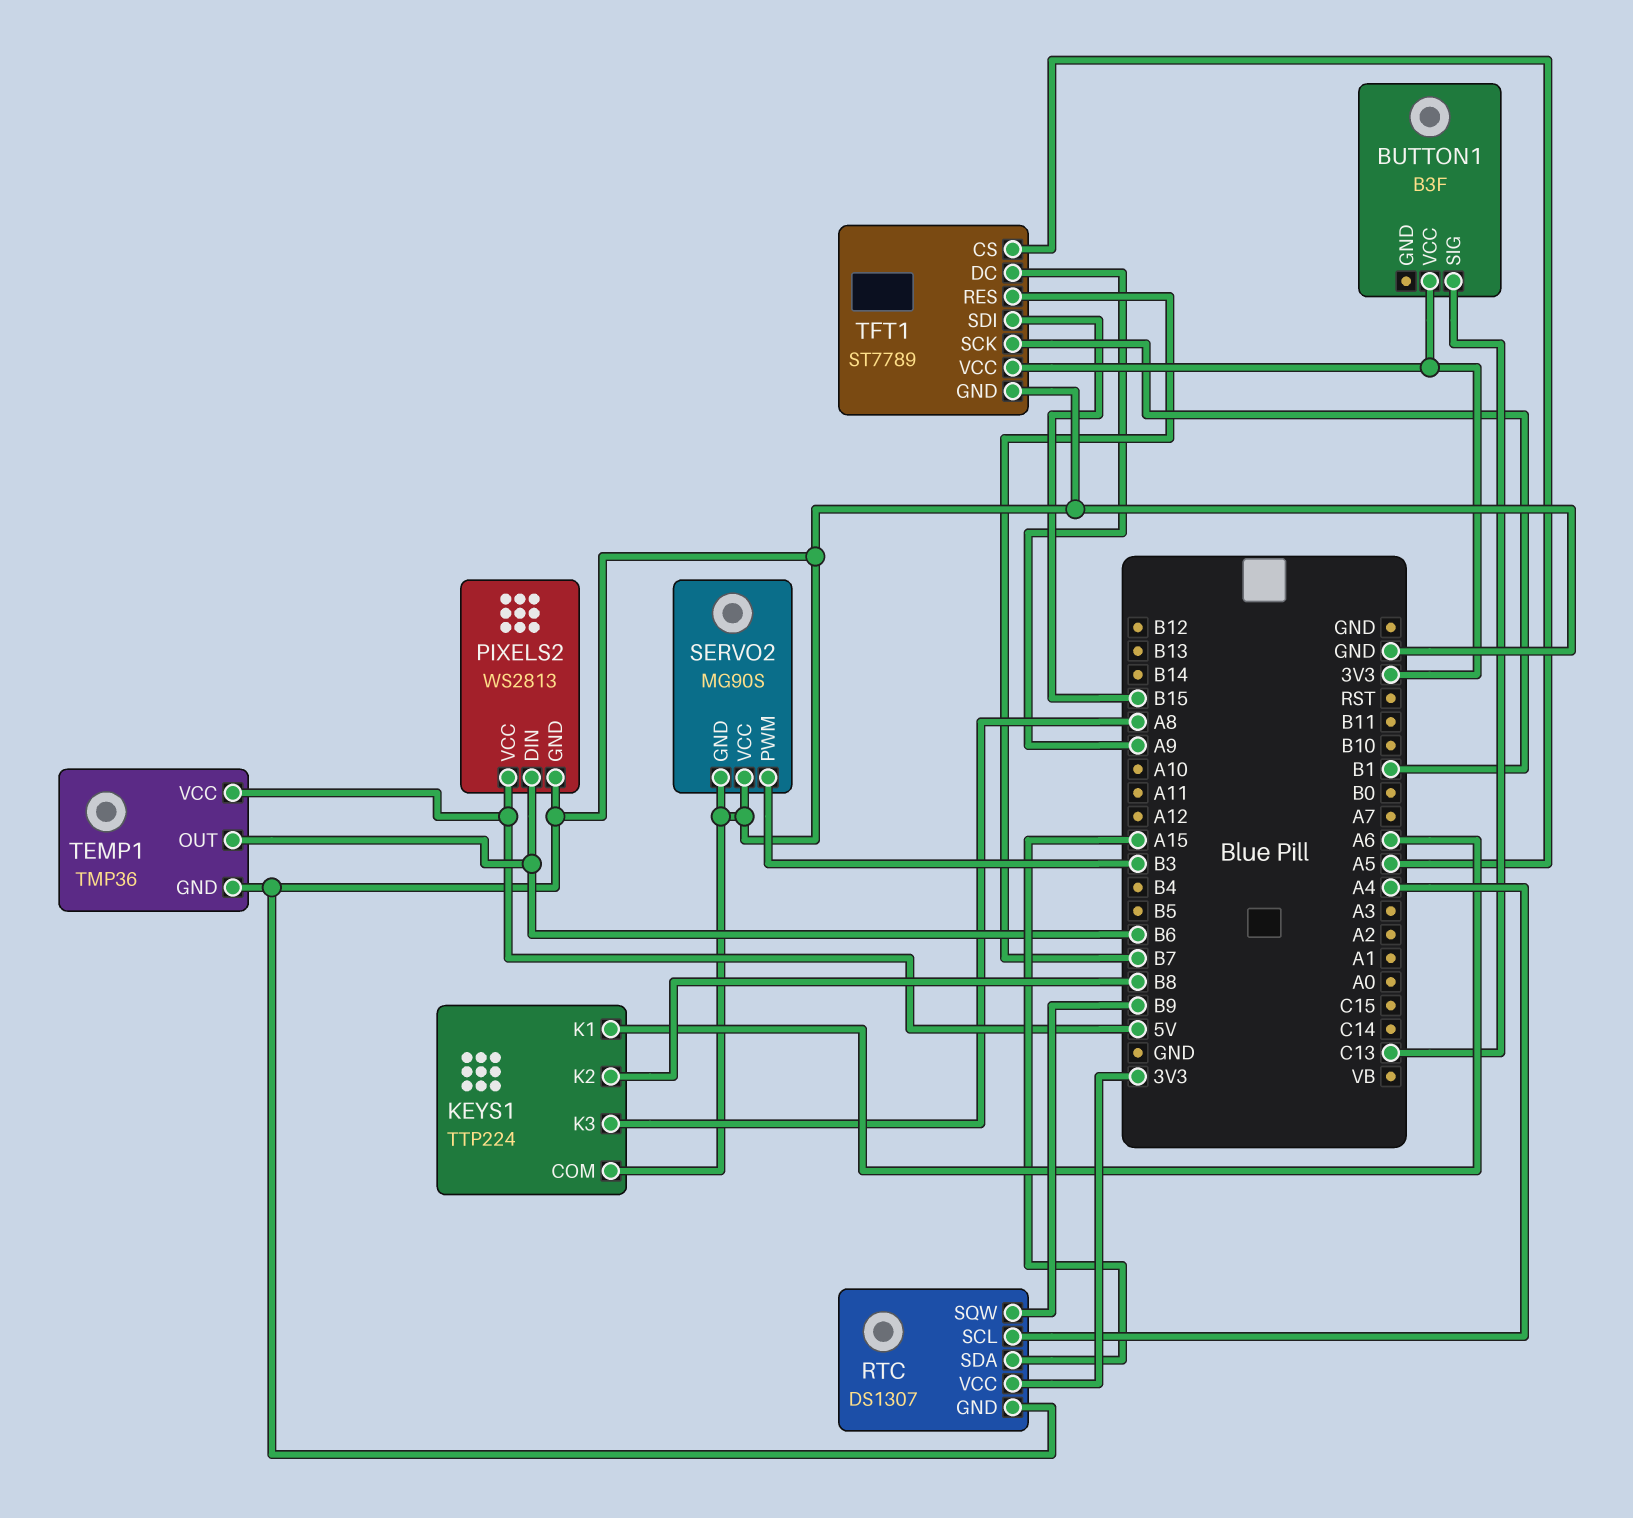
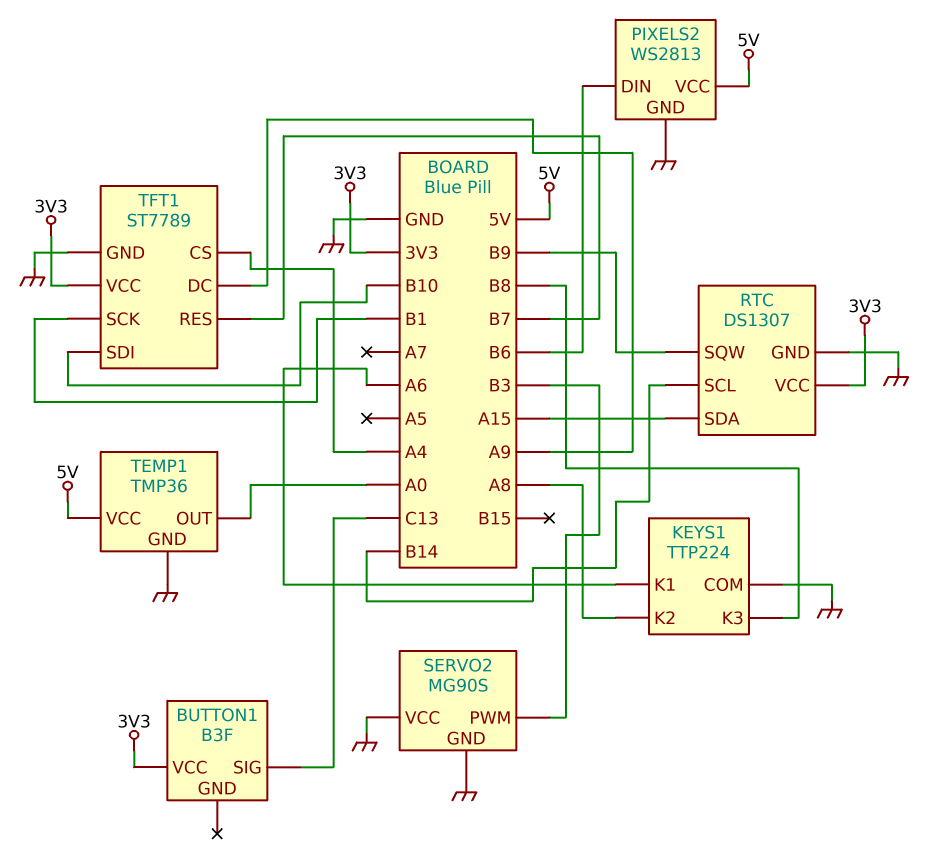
KEYS1 pin K2: B8 -> A8
KEYS1 pin K3: A8 -> B8
RTC pin SCL: A4 -> B14
TEMP1 pin OUT: B6 -> A0
TFT1 pin CS: A5 -> A4
TFT1 pin SDI: B15 -> B10

